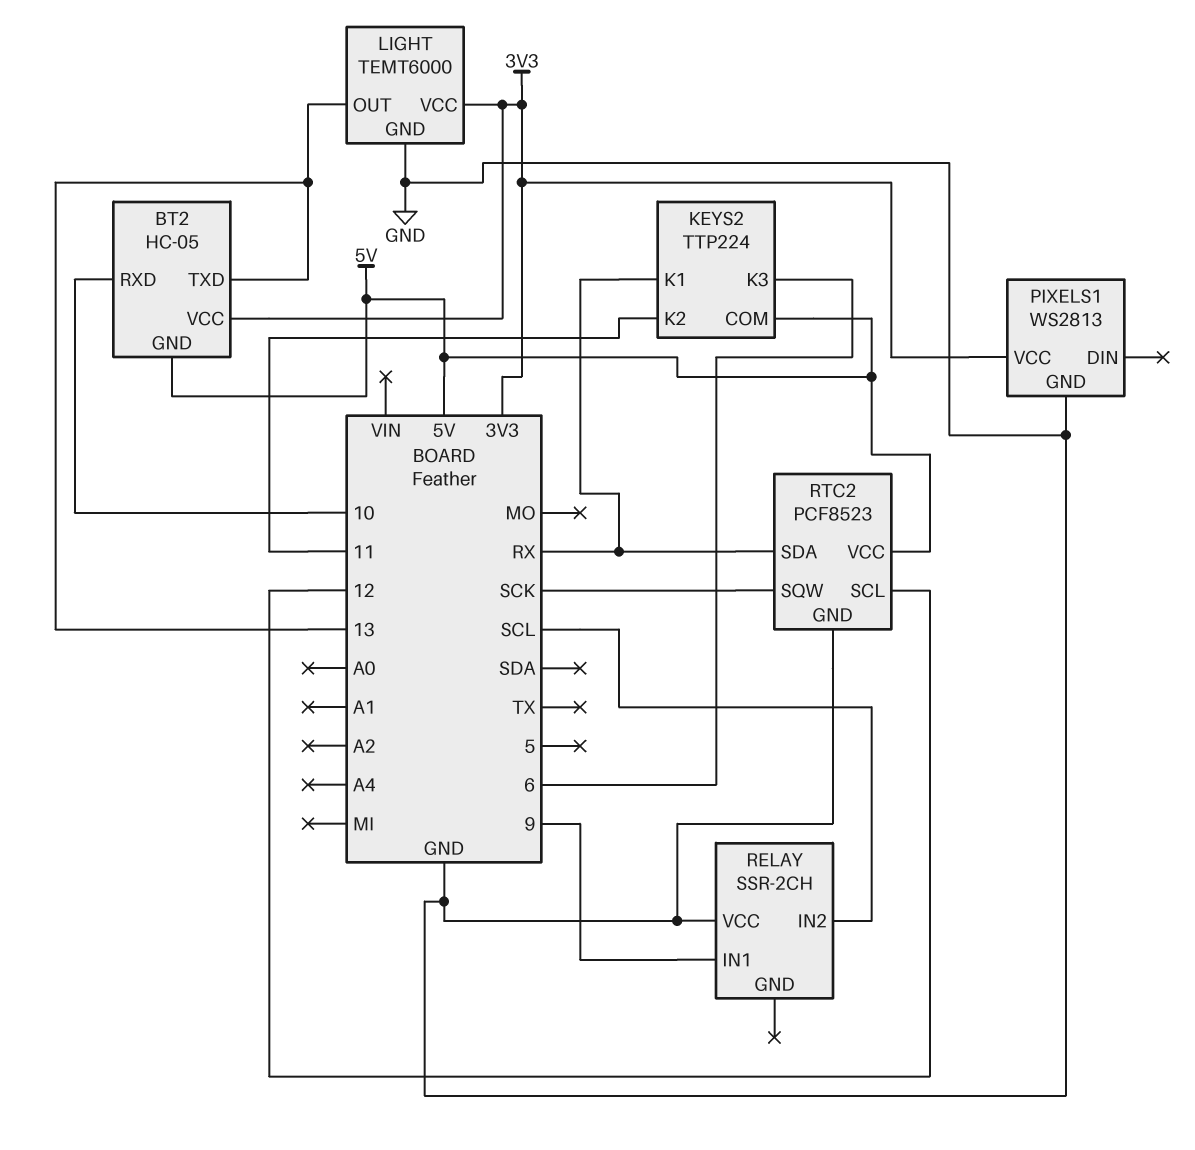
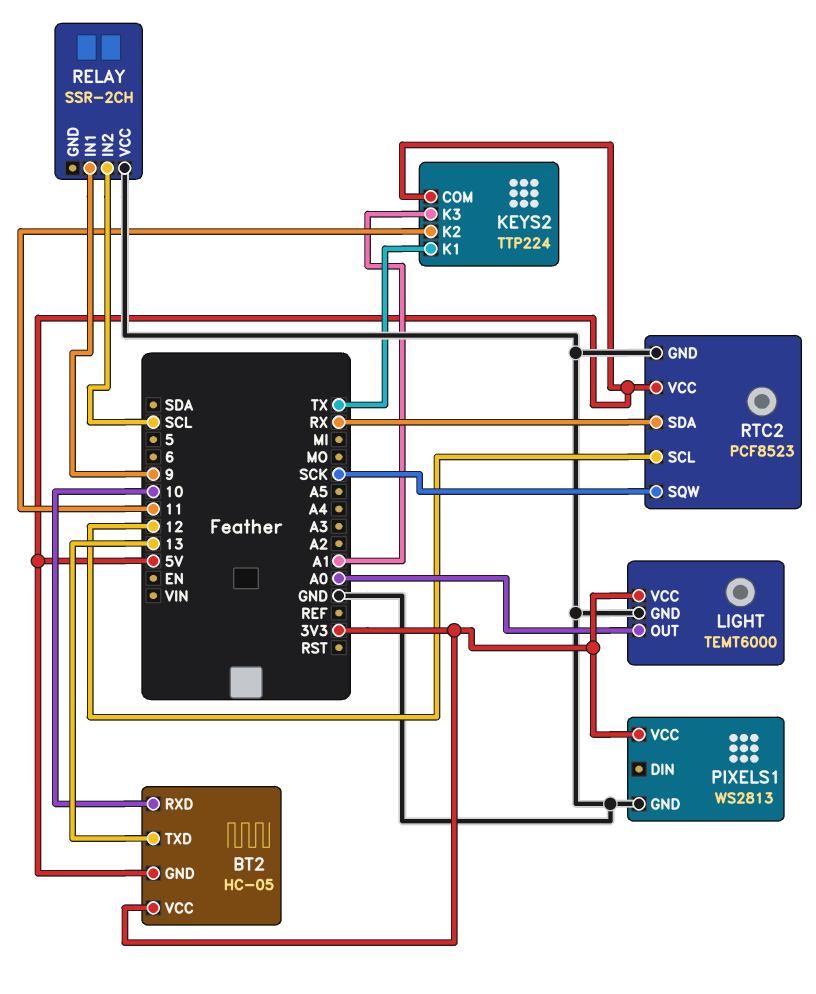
KEYS2 pin K1: RX -> TX
KEYS2 pin K3: 6 -> A1
LIGHT pin OUT: 13 -> A0

